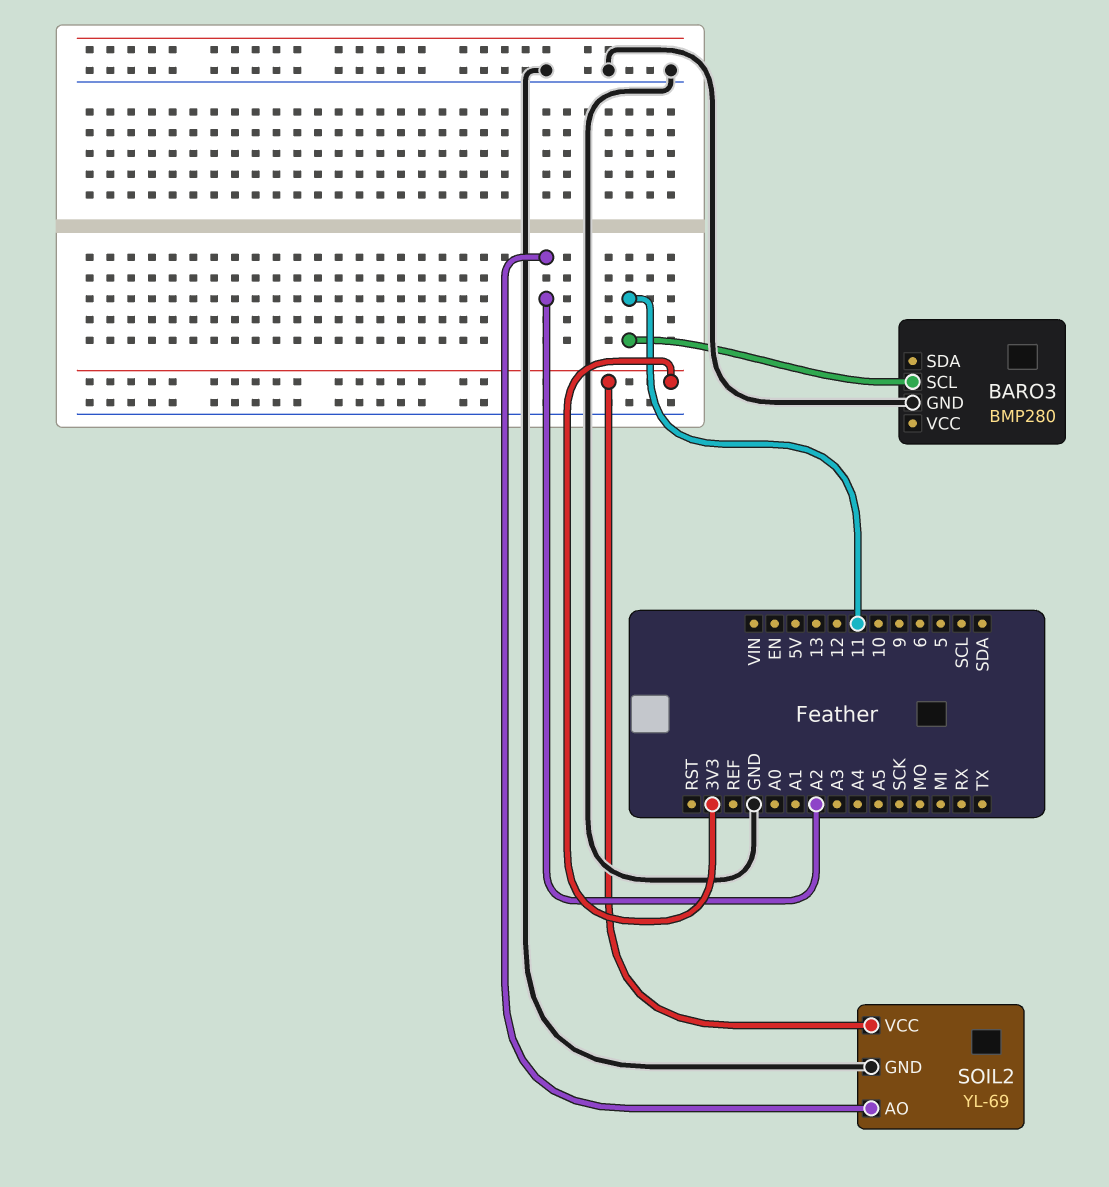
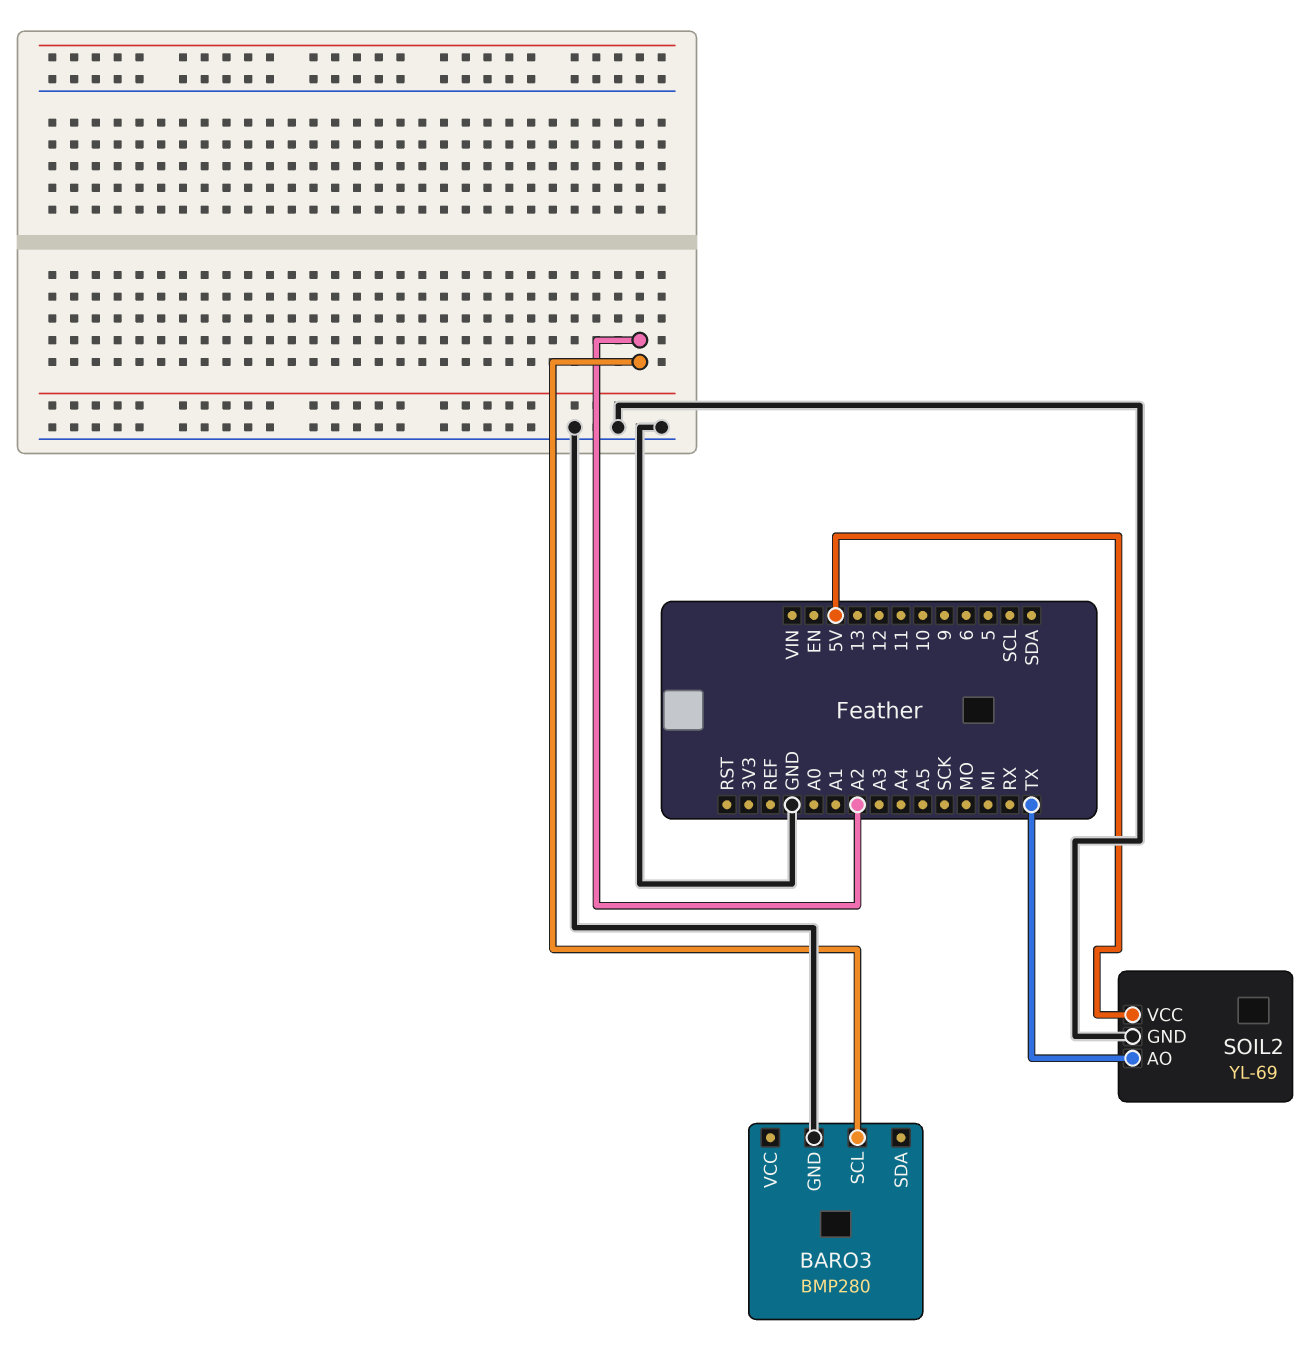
BARO3 pin SCL: 11 -> A2
SOIL2 pin AO: A2 -> TX
SOIL2 pin VCC: 3V3 -> 5V

